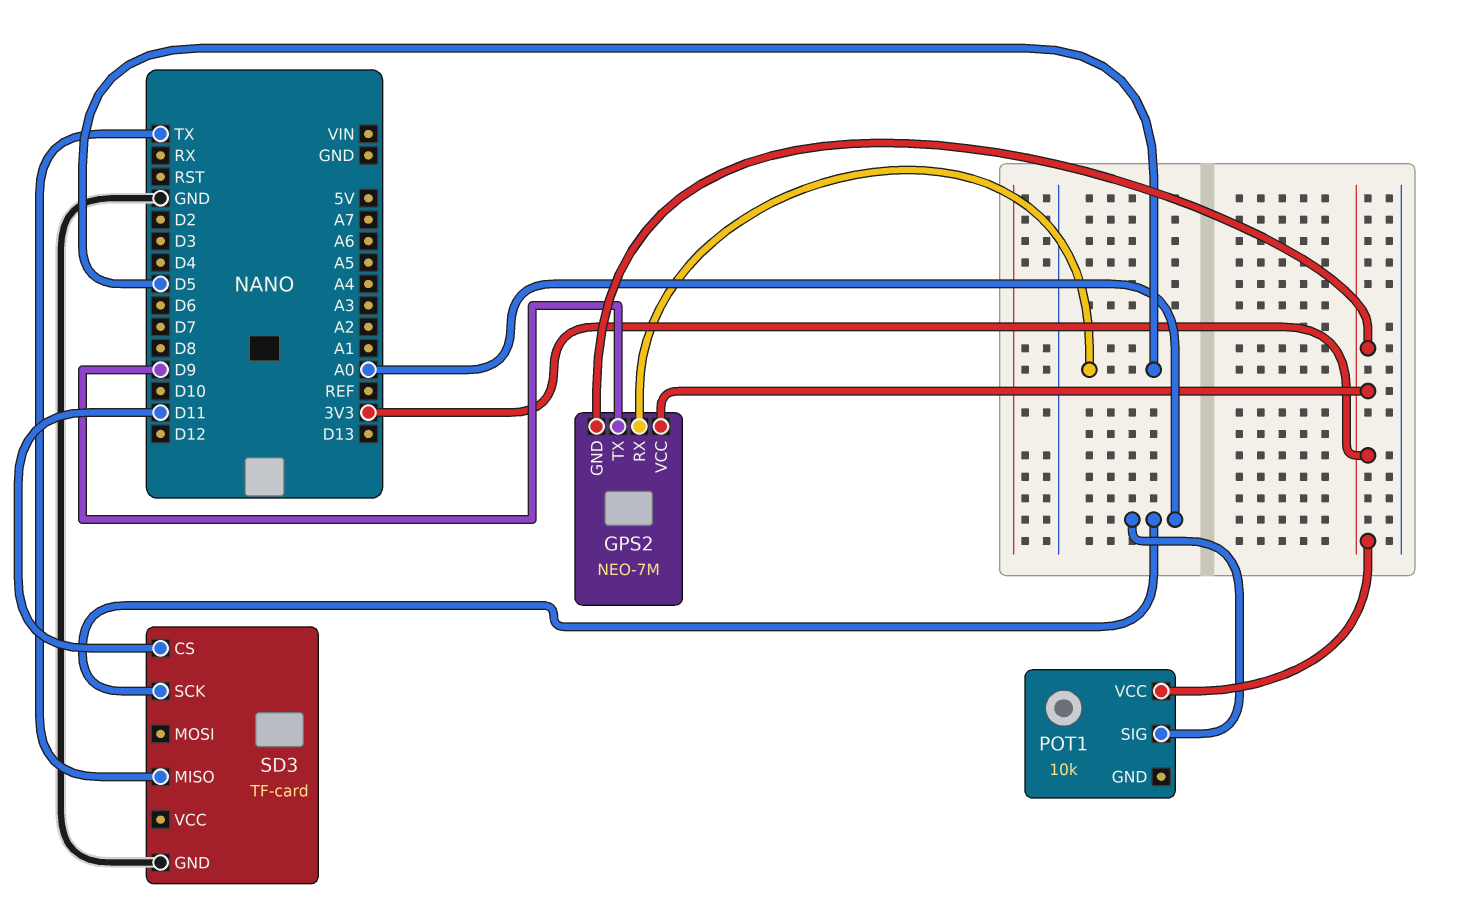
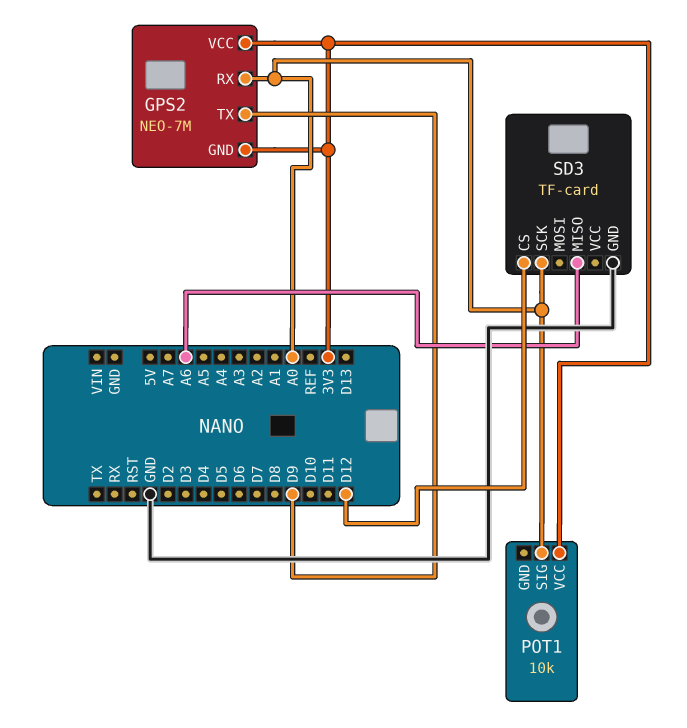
GPS2 pin RX: D5 -> A0
SD3 pin CS: D11 -> D12
SD3 pin MISO: TX -> A6

